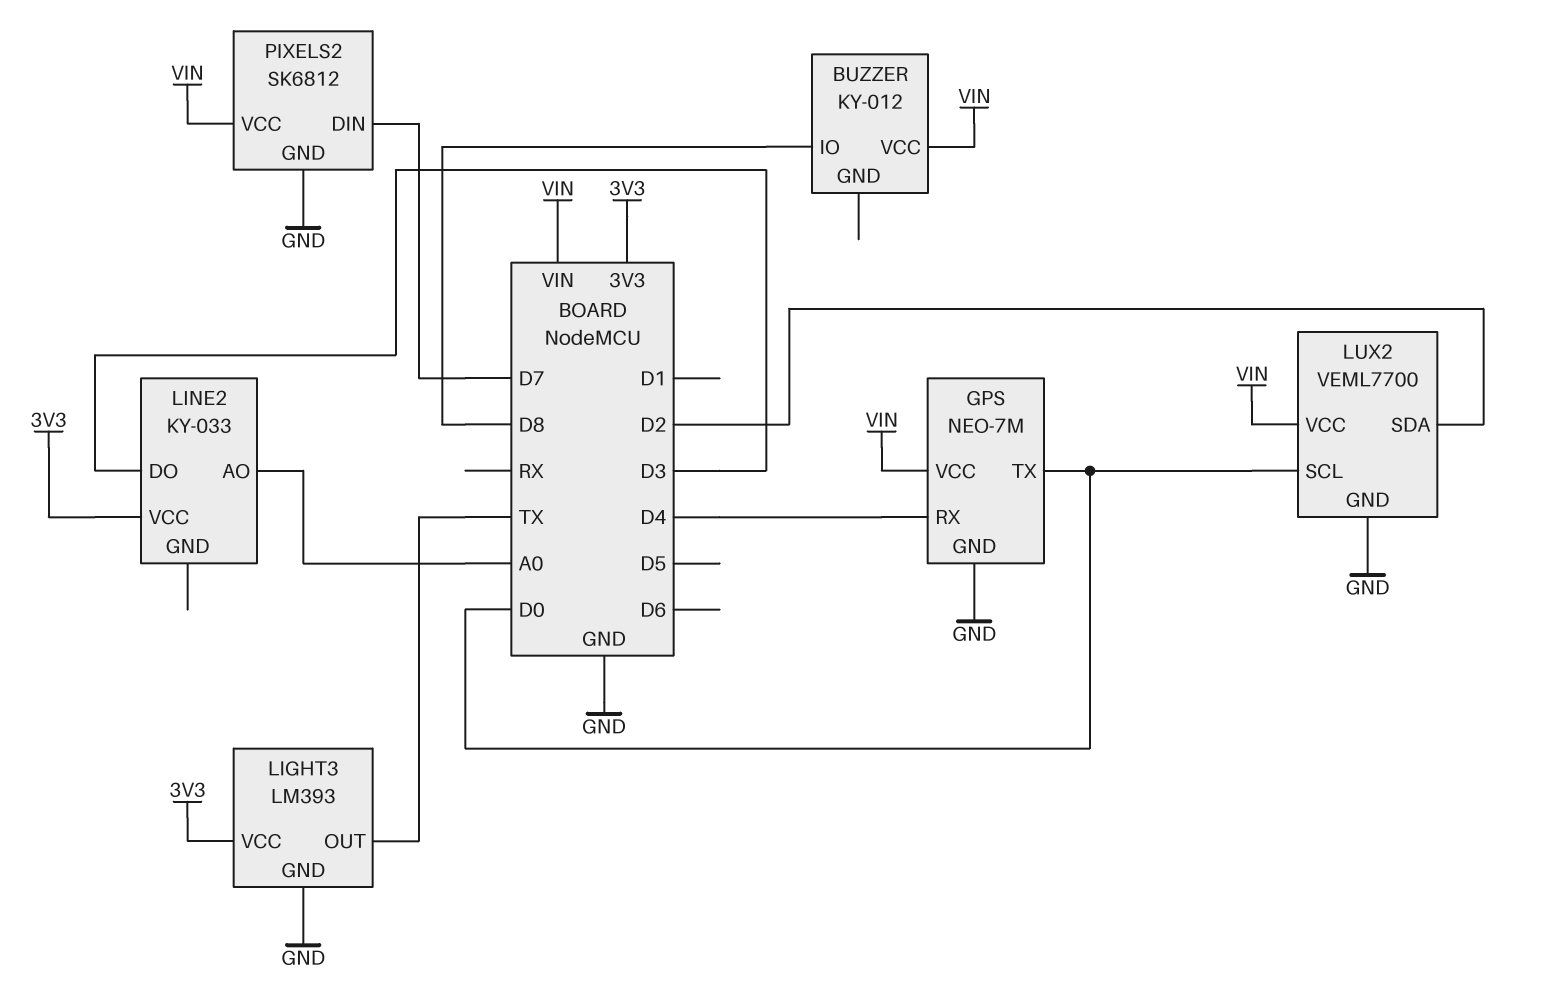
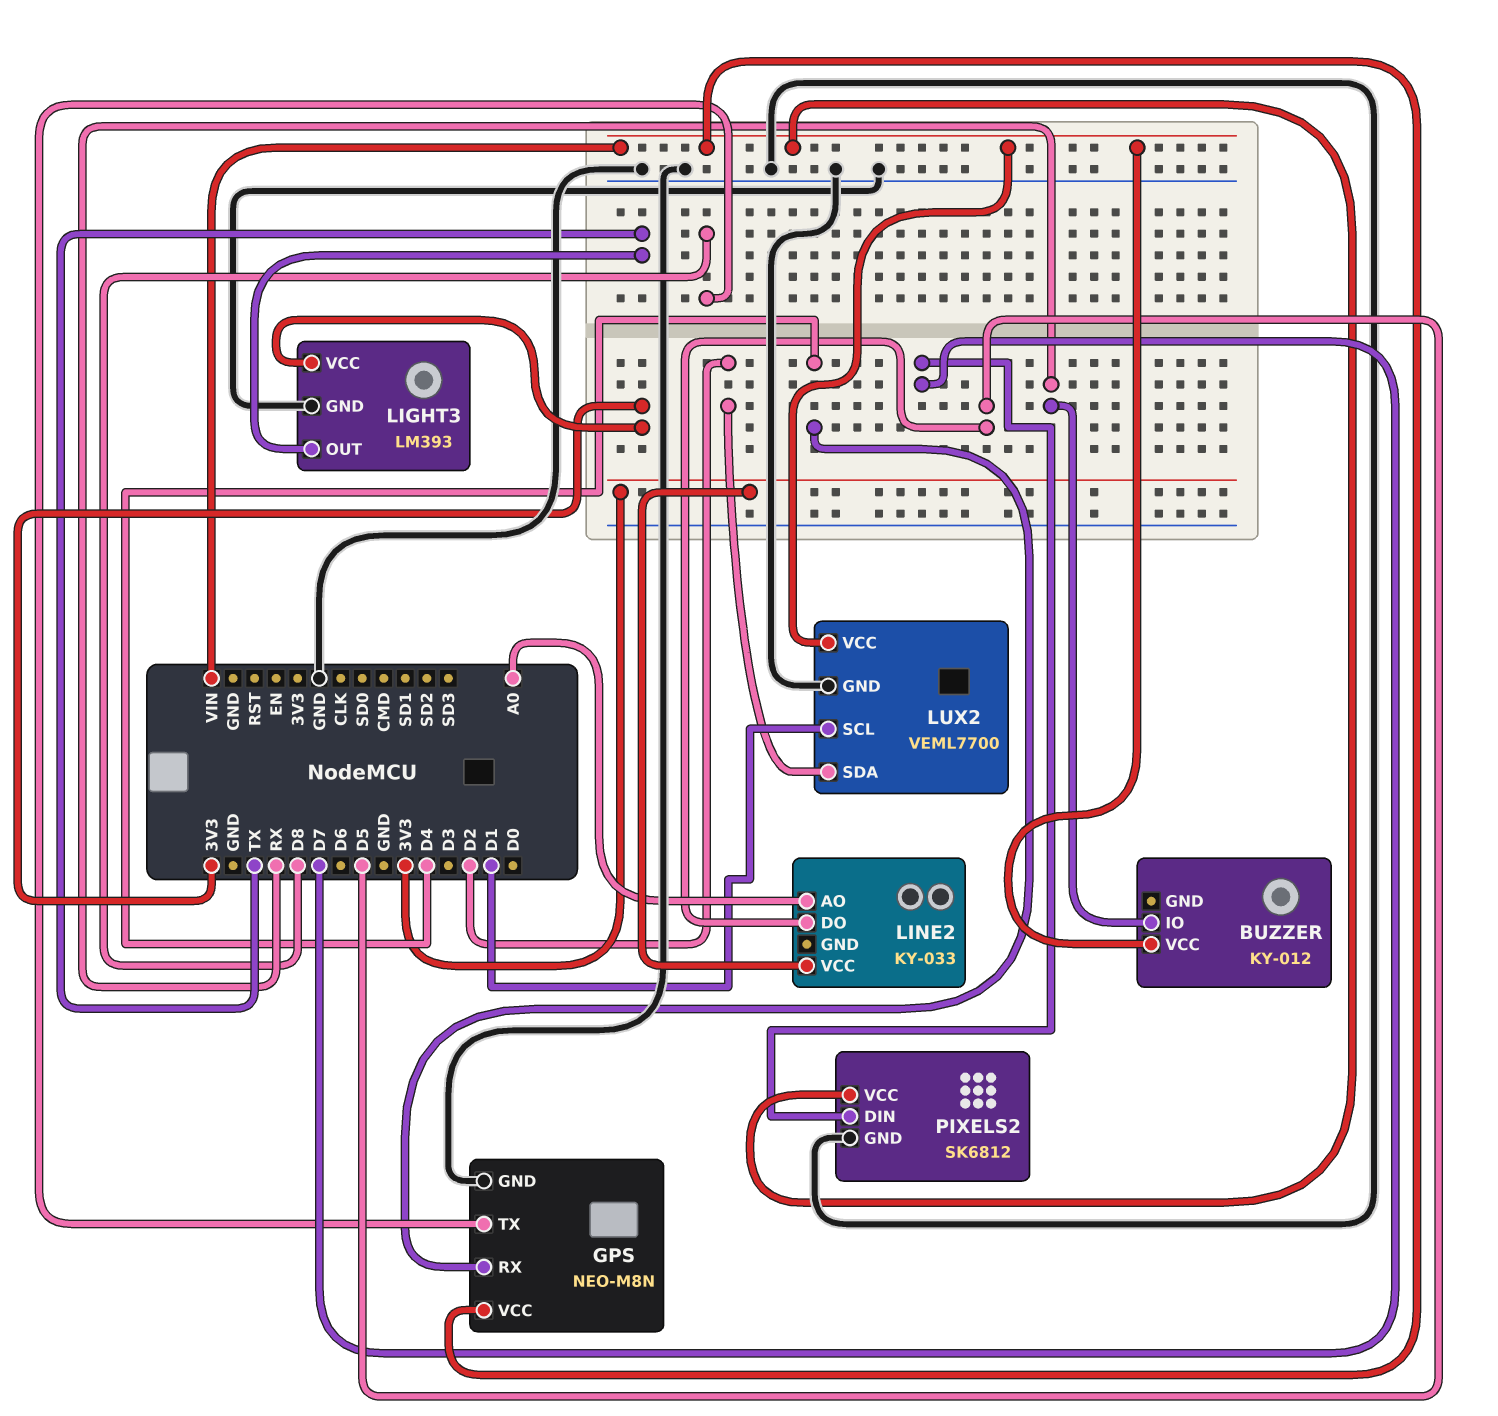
BUZZER pin IO: D8 -> RX
GPS: NEO-7M -> NEO-M8N
GPS pin TX: D0 -> D8
LINE2 pin DO: D3 -> D5
LUX2 pin SCL: D0 -> D1

